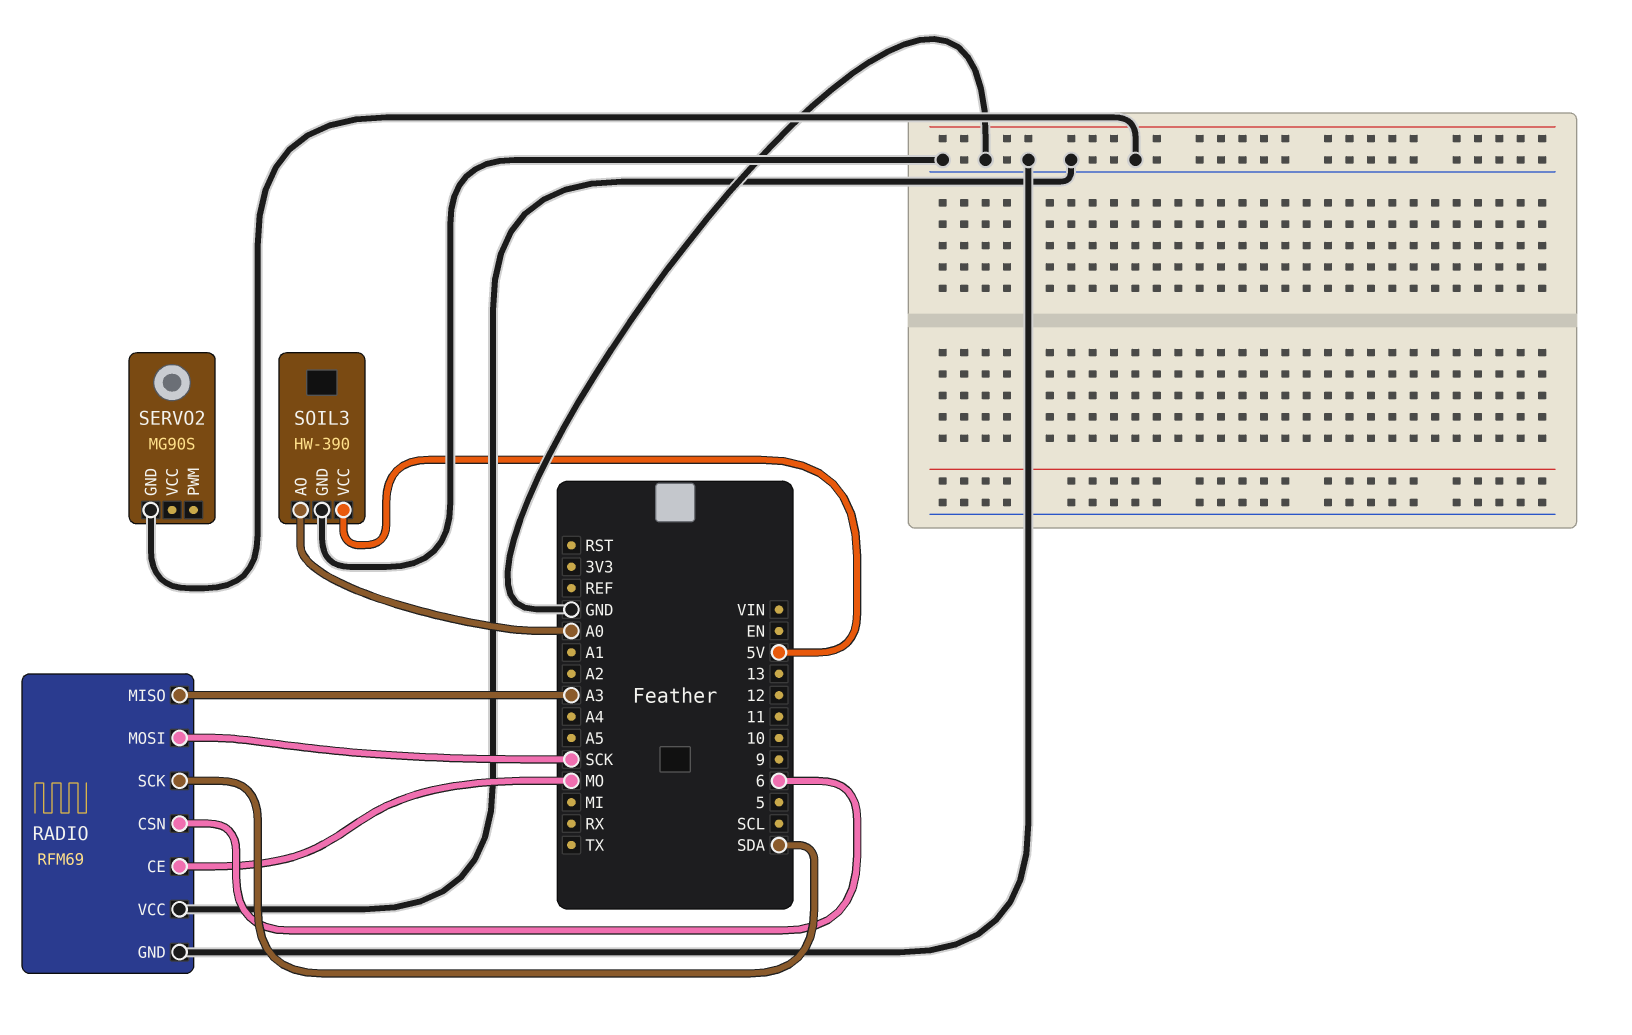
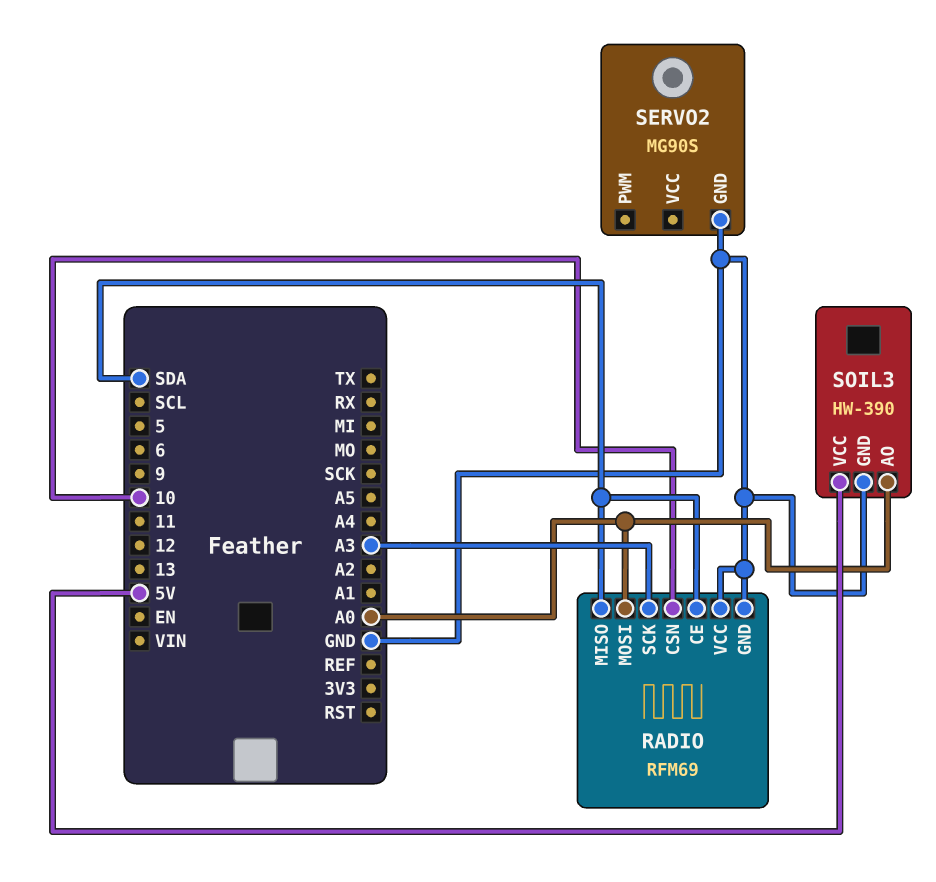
RADIO pin CE: MO -> SDA
RADIO pin CSN: 6 -> 10
RADIO pin MISO: A3 -> SDA
RADIO pin MOSI: SCK -> A0
RADIO pin SCK: SDA -> A3

